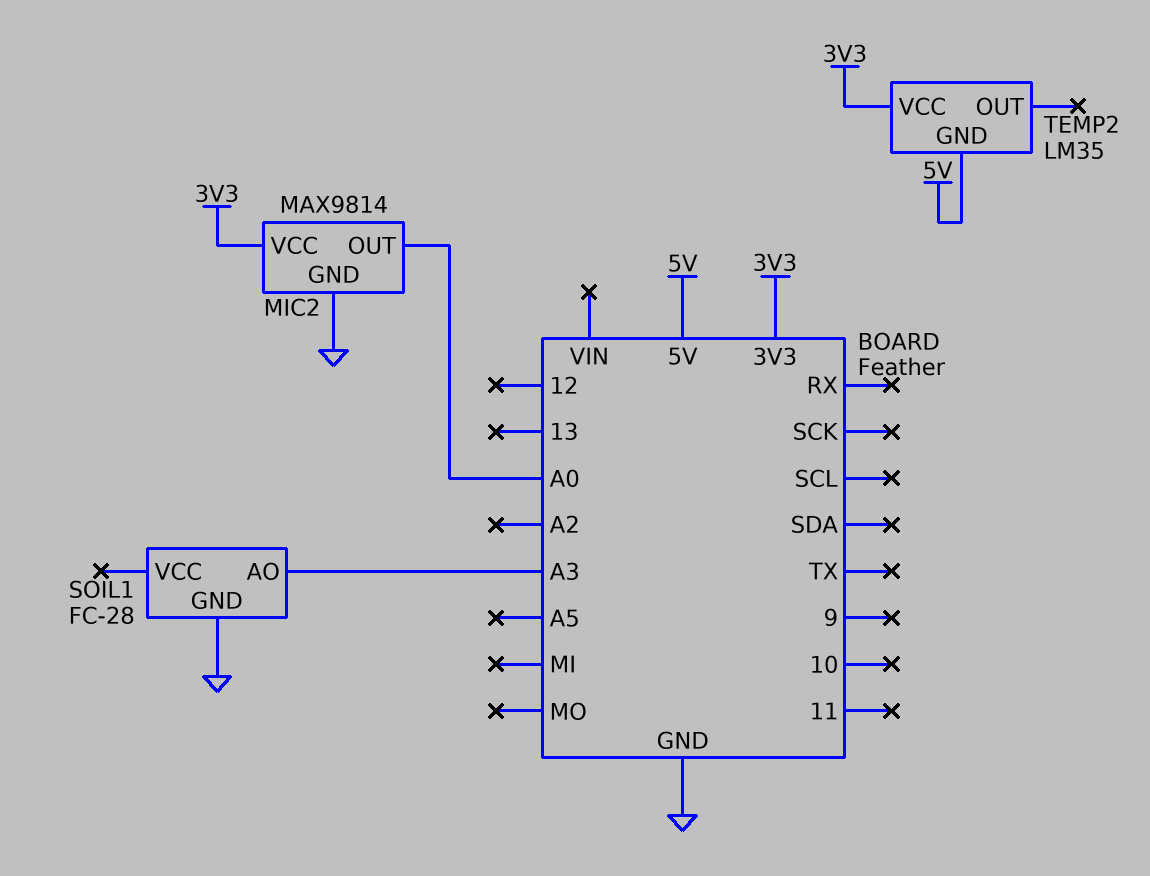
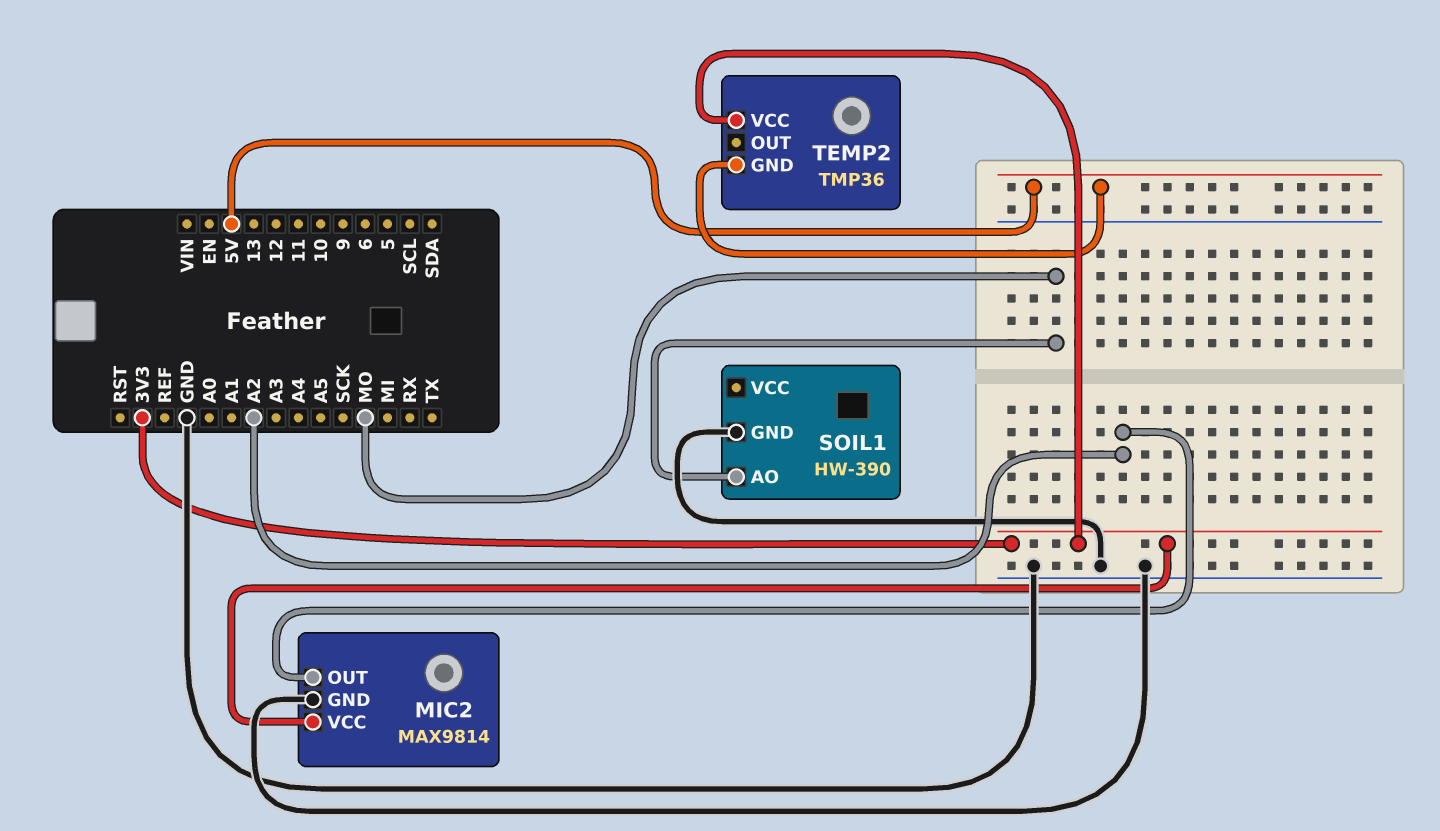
MIC2 pin OUT: A0 -> A2
SOIL1: FC-28 -> HW-390
SOIL1 pin AO: A3 -> MO
TEMP2: LM35 -> TMP36

